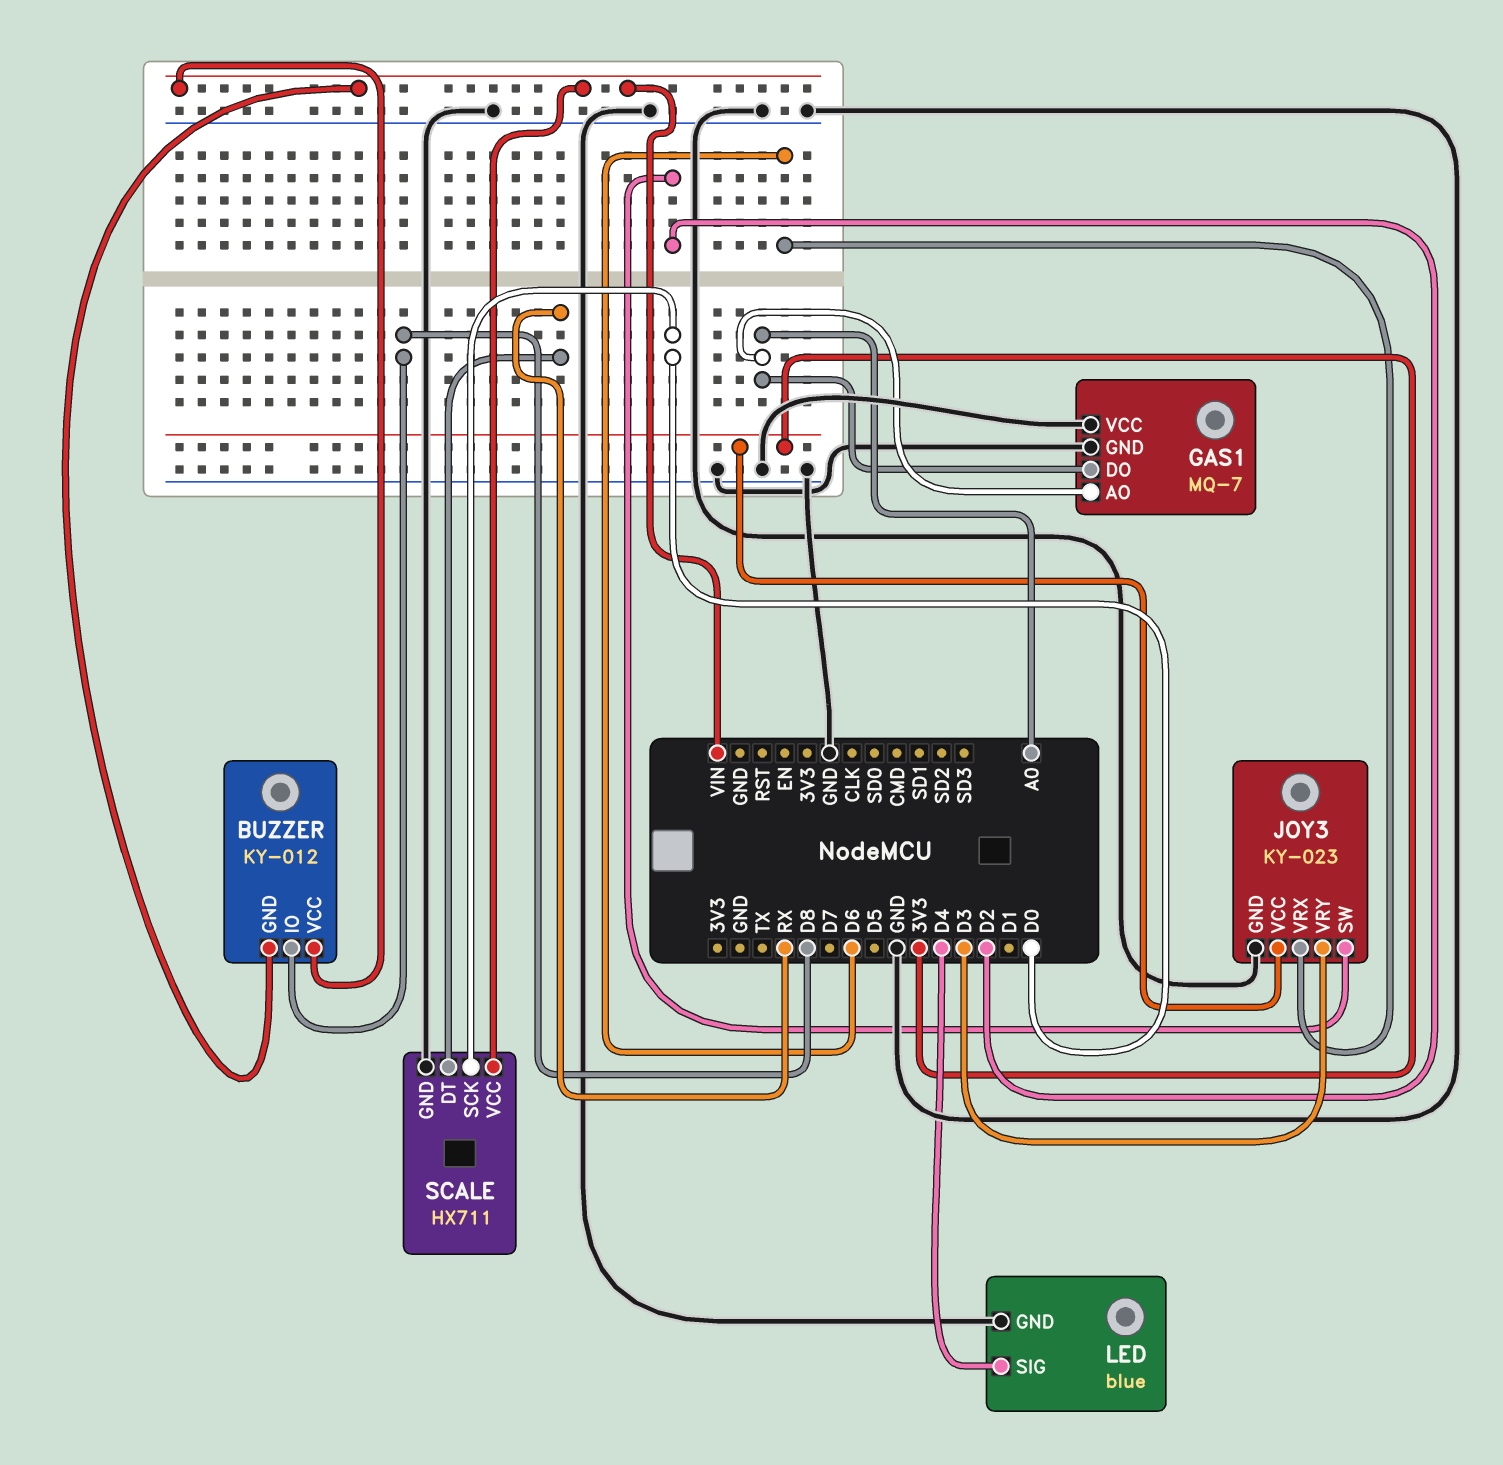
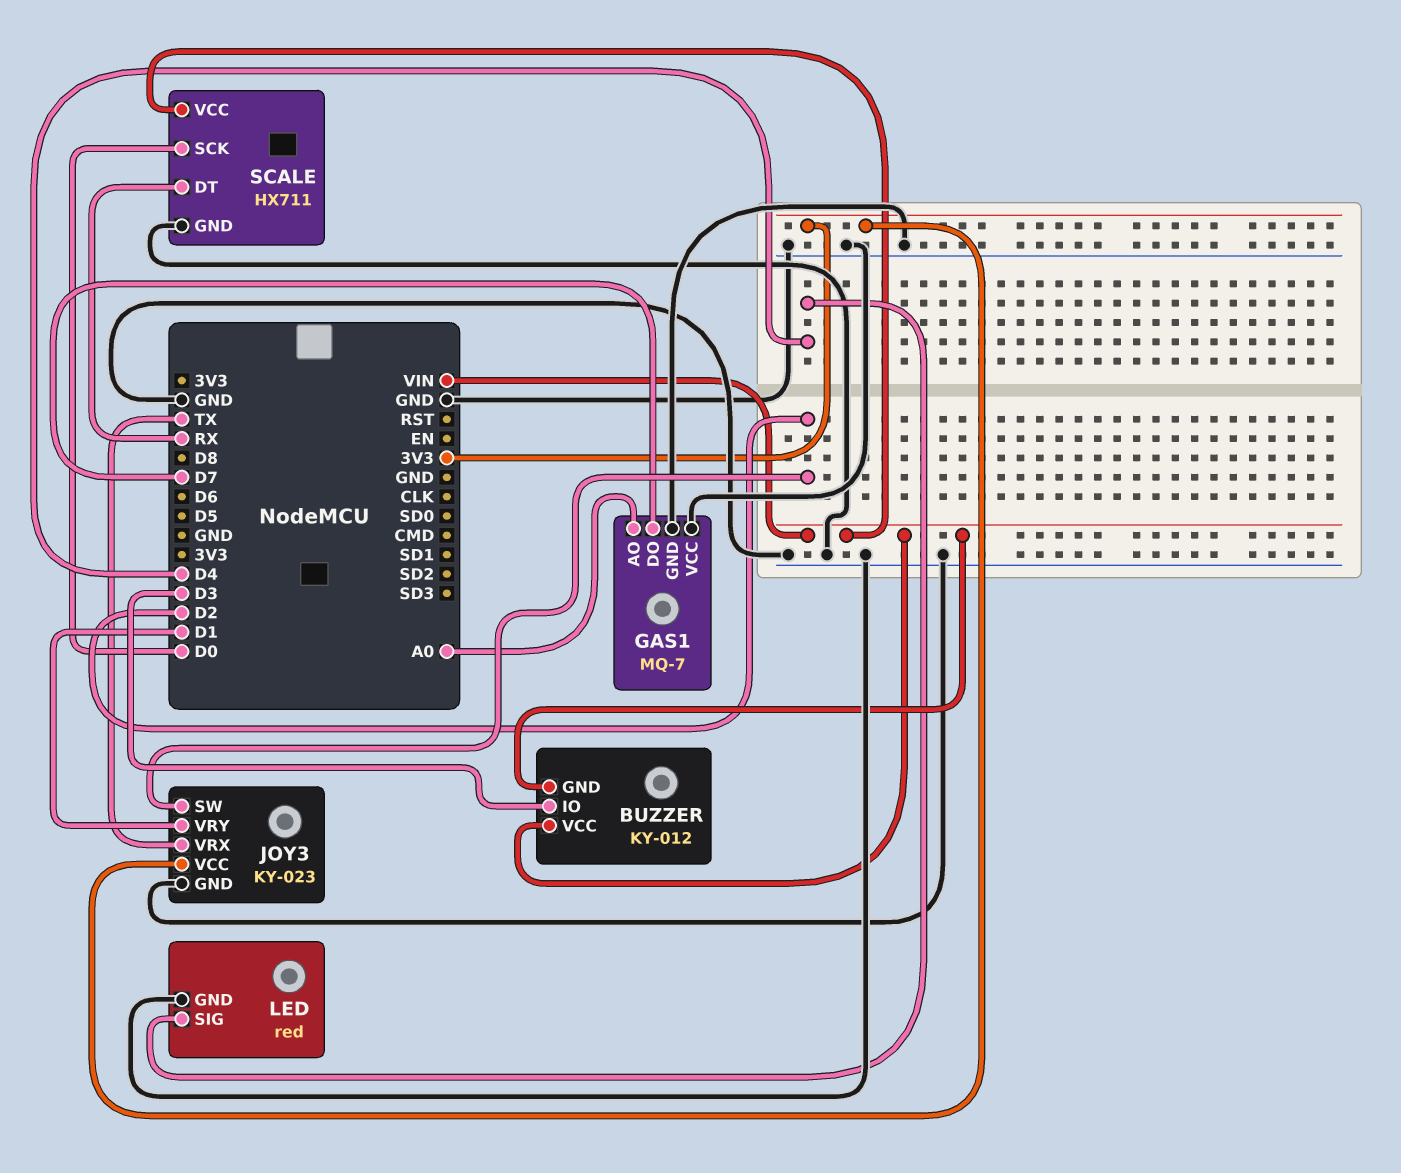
BUZZER pin IO: D8 -> D3
GAS1 pin DO: A0 -> D7
JOY3 pin VRX: D6 -> TX
JOY3 pin VRY: D3 -> D1
LED: blue -> red

